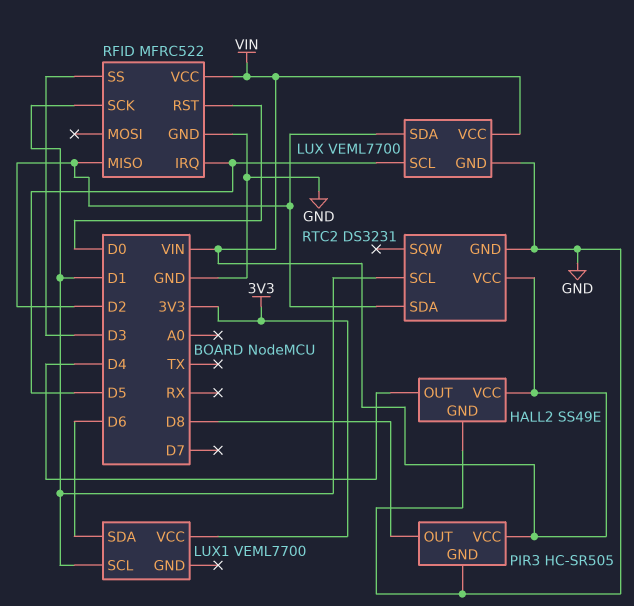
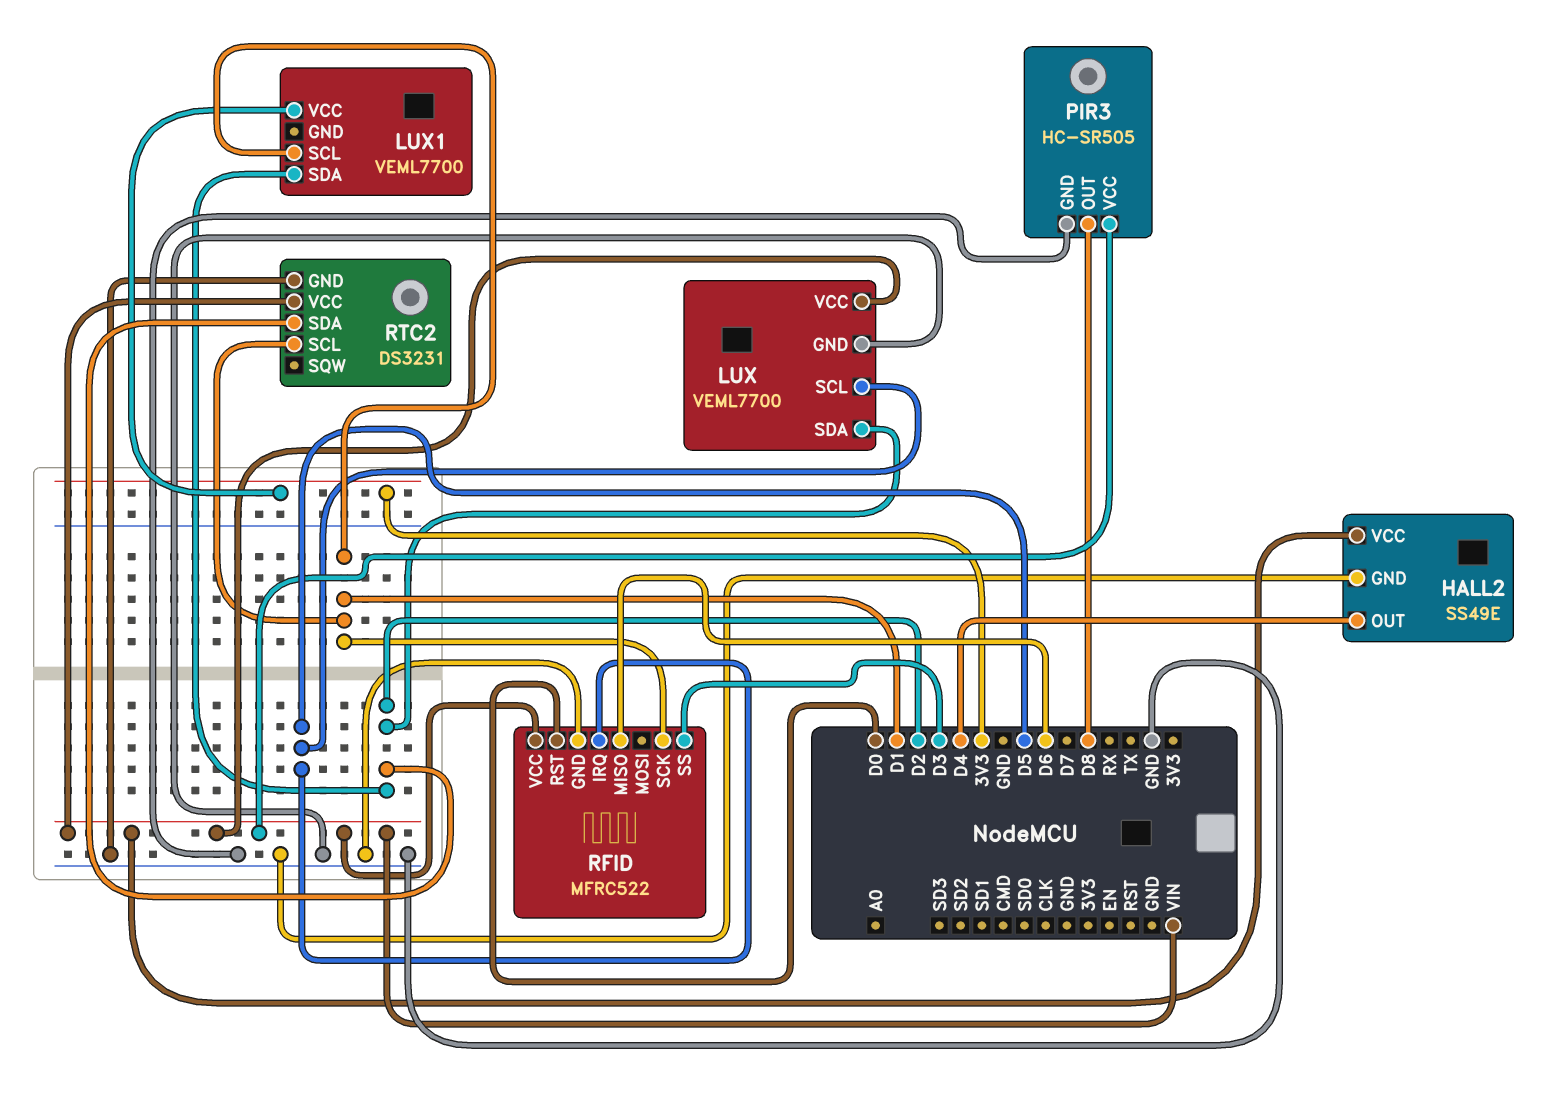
LUX1 pin SDA: D6 -> D2
RFID pin MISO: D2 -> D6

